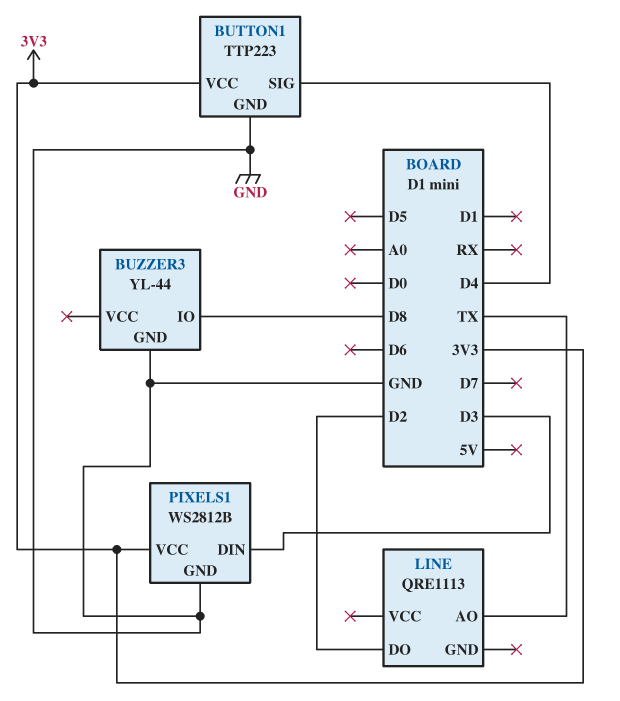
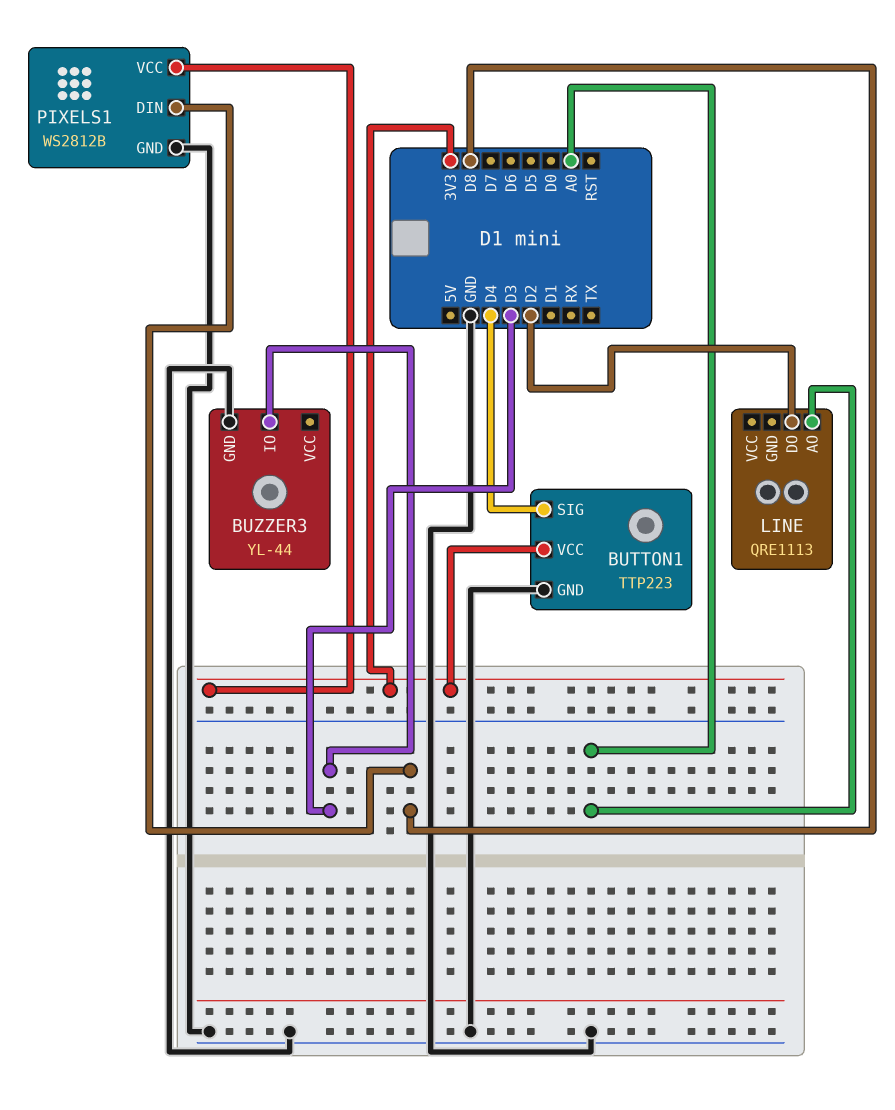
BUZZER3 pin IO: D8 -> D3
LINE pin AO: TX -> A0
PIXELS1 pin DIN: D3 -> D8

